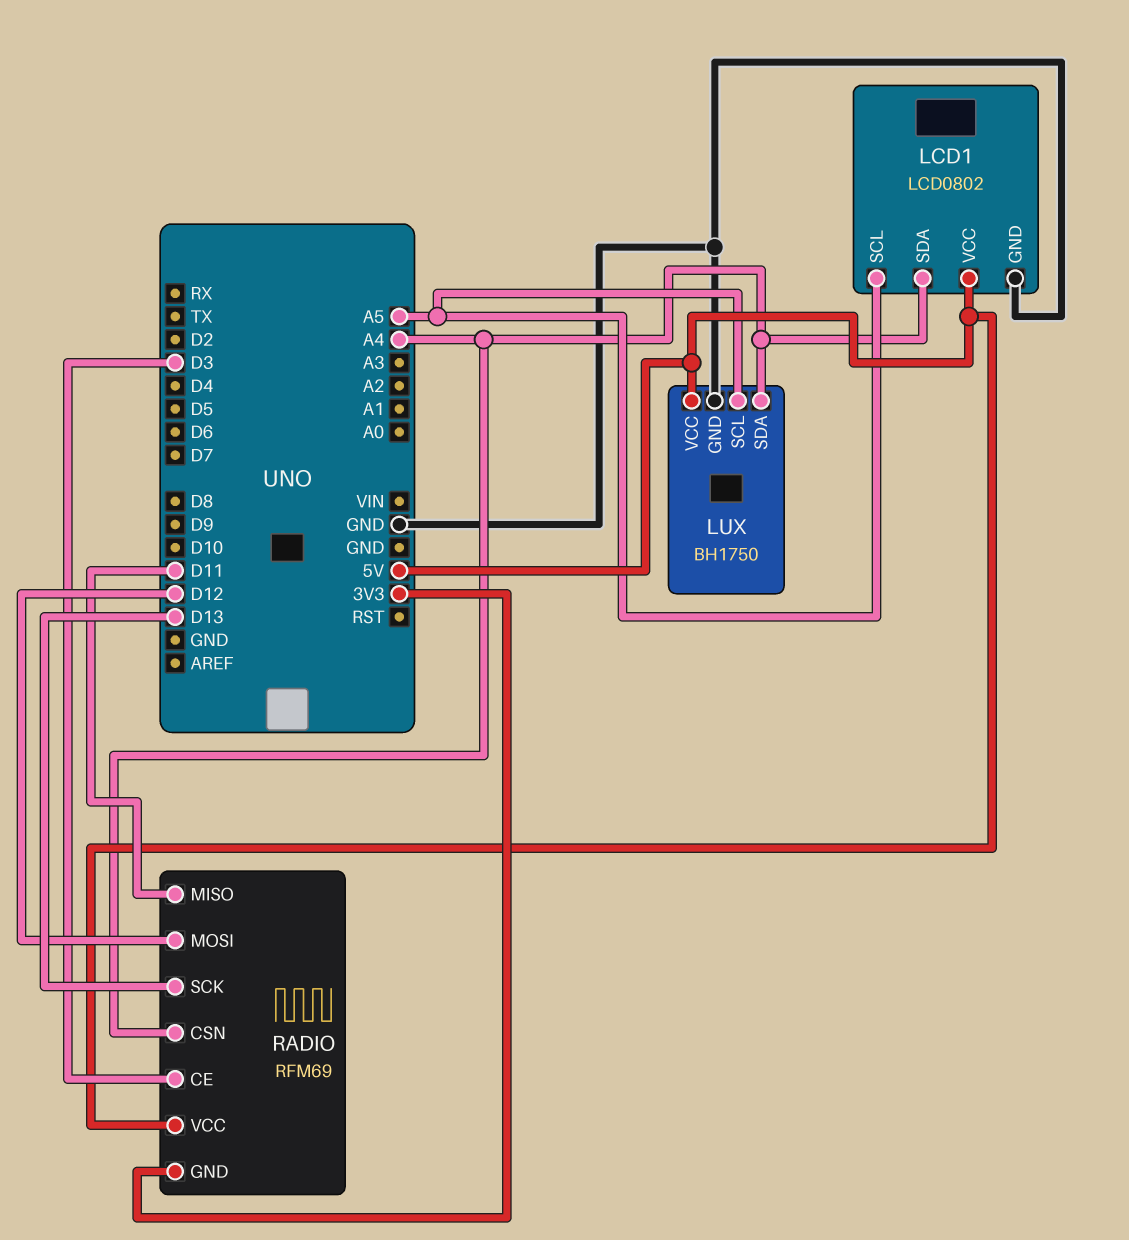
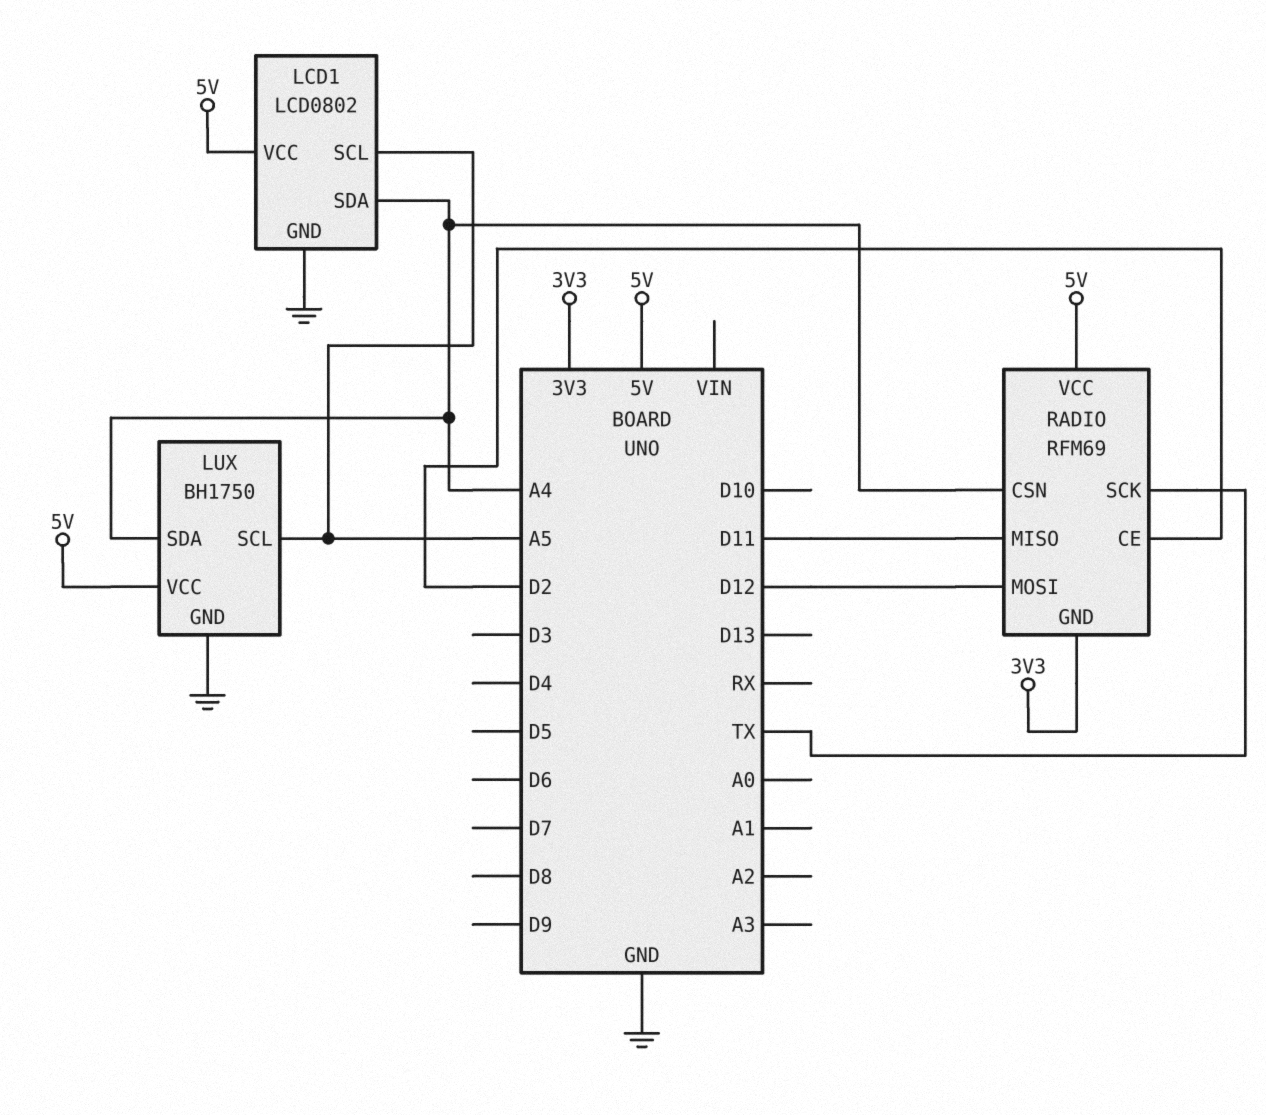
RADIO pin CE: D3 -> D2
RADIO pin SCK: D13 -> TX

